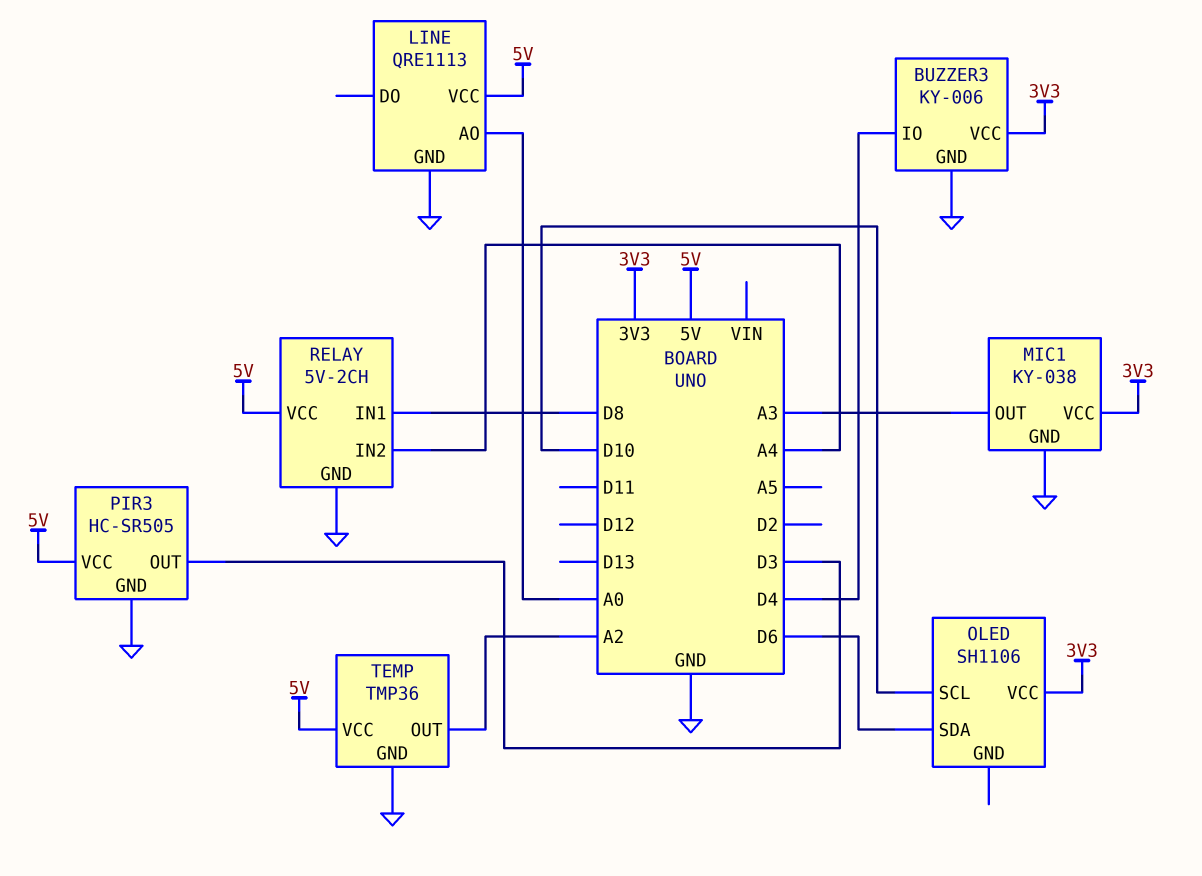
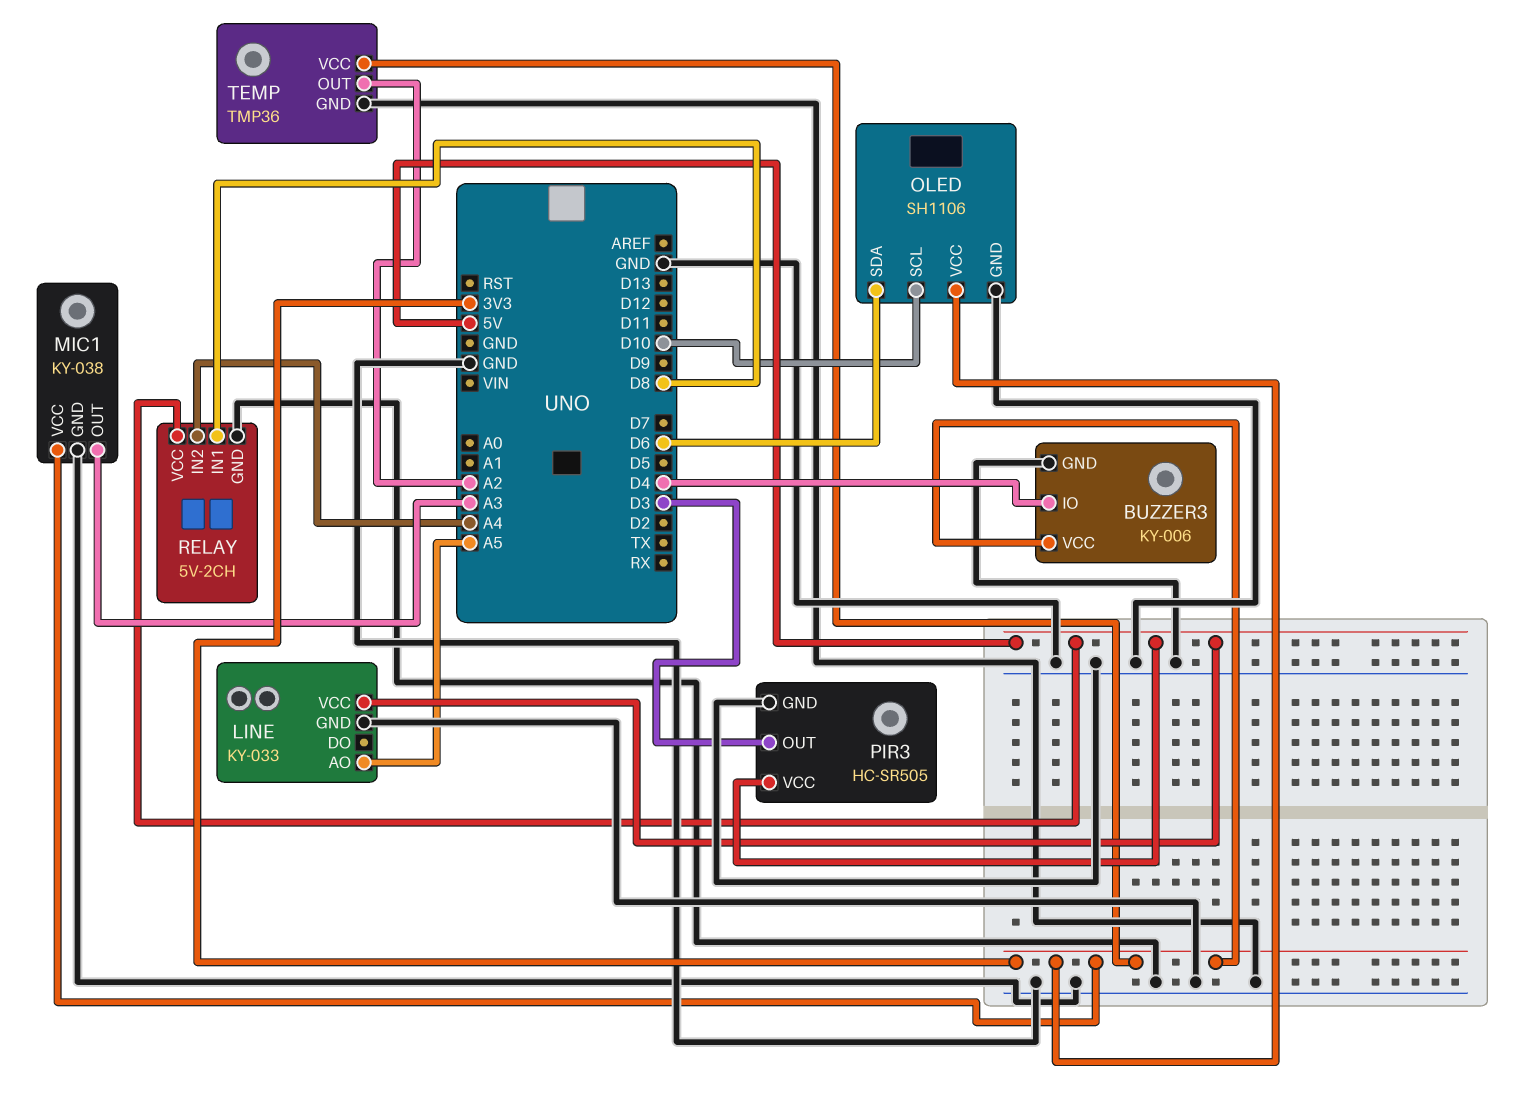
LINE: QRE1113 -> KY-033
LINE pin AO: A0 -> A5
OLED pin GND: none -> GND
TEMP pin VCC: 5V -> 3V3

